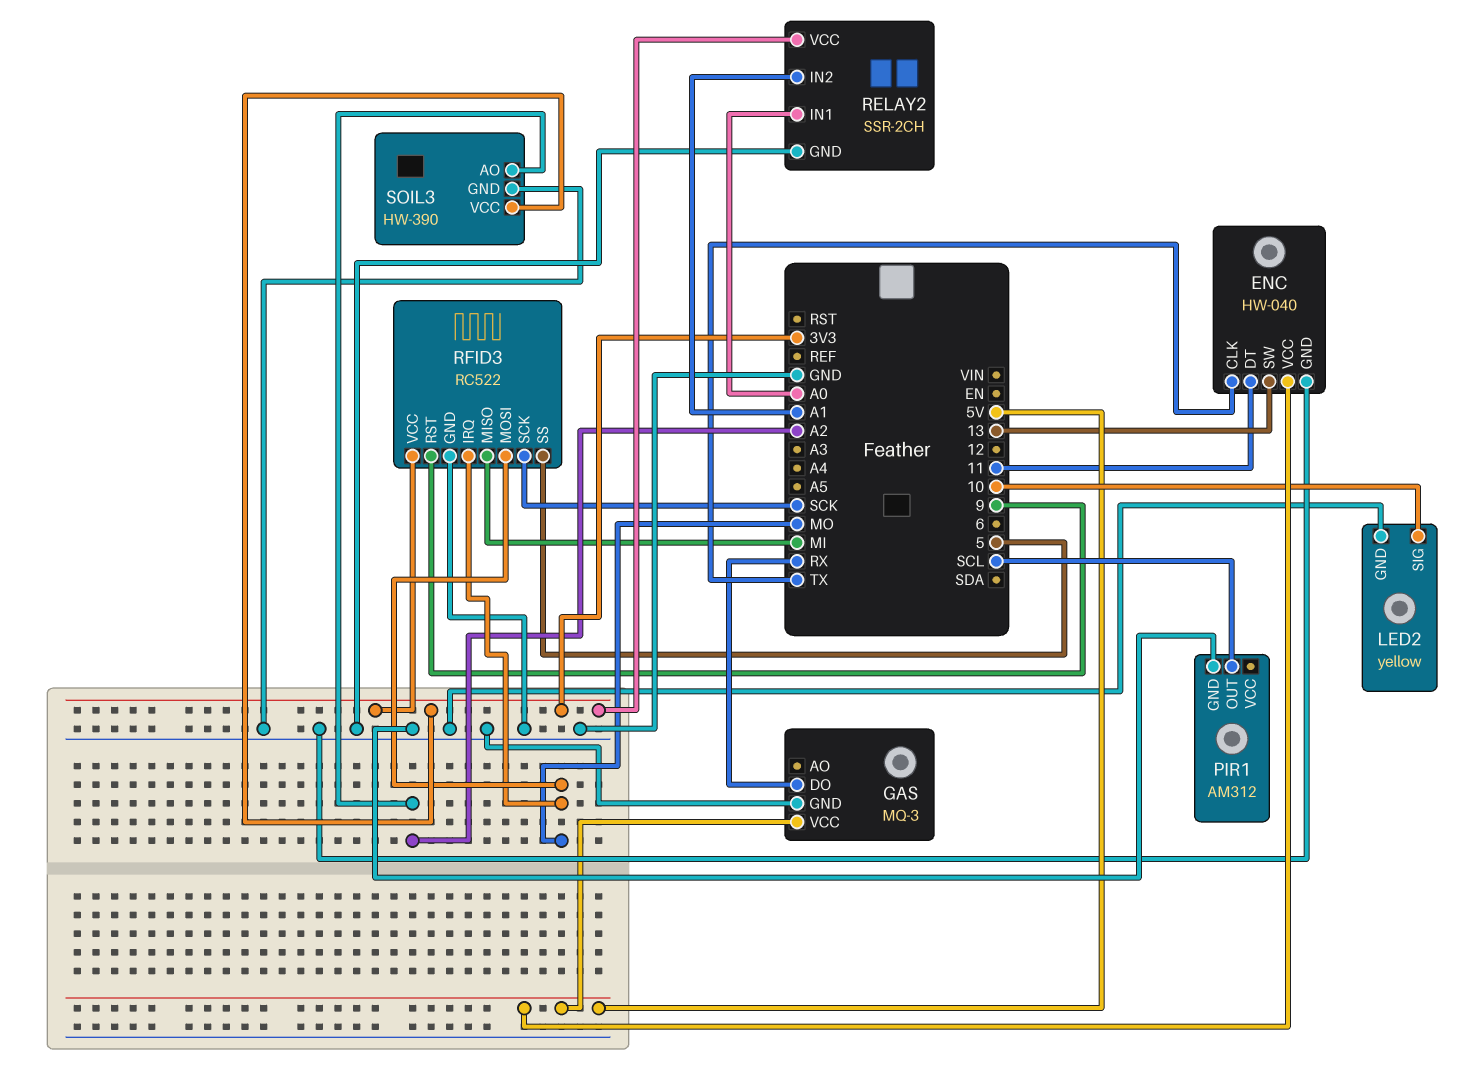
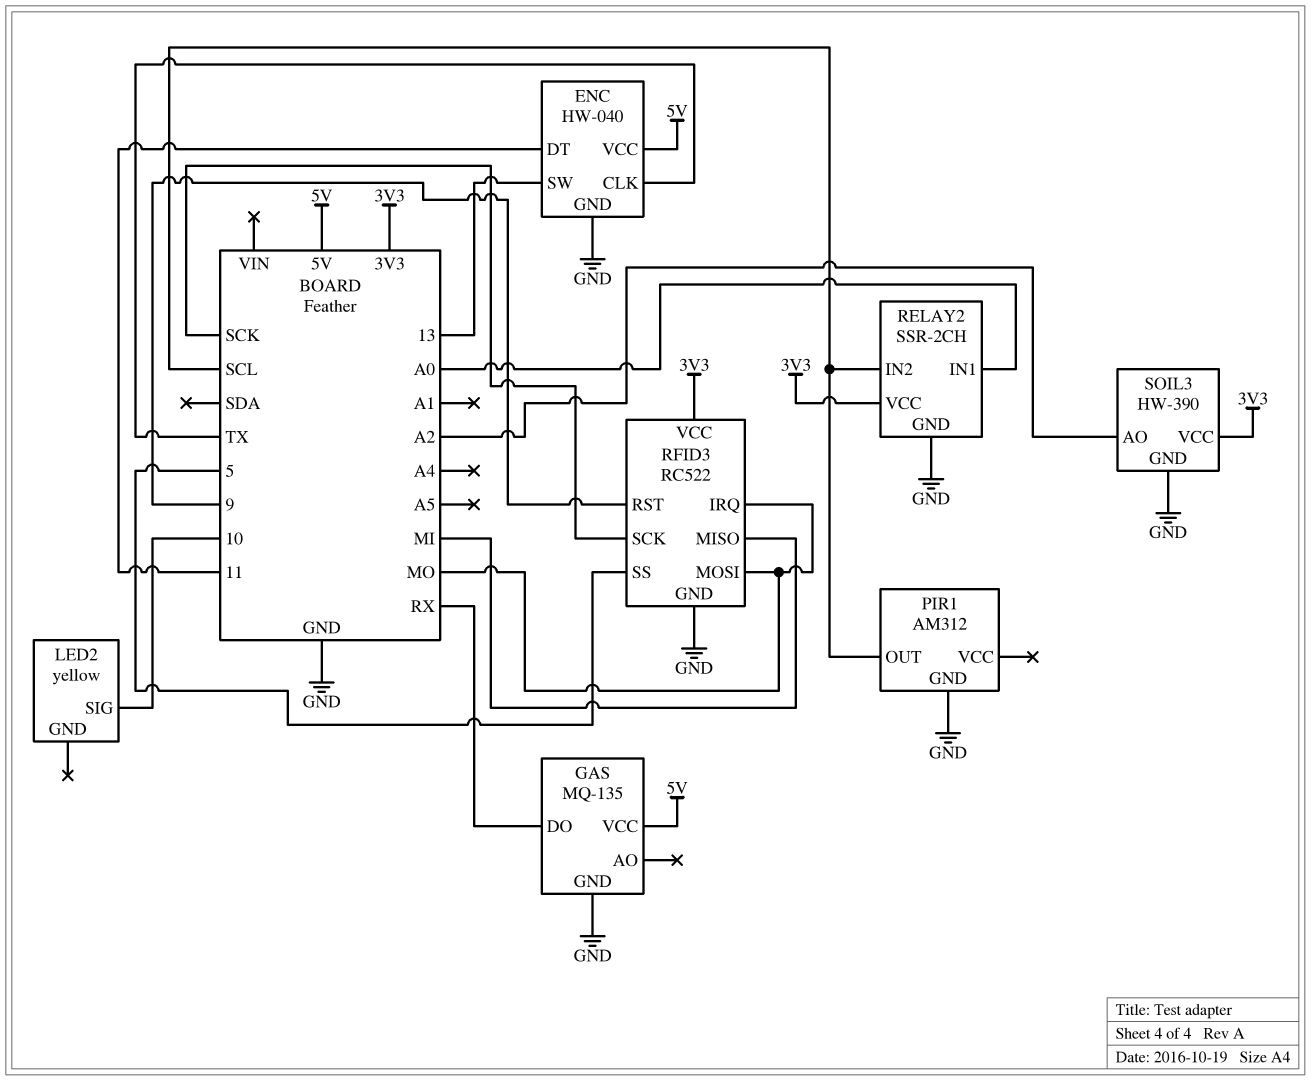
GAS: MQ-3 -> MQ-135
LED2 pin GND: GND -> none
RELAY2 pin IN2: A1 -> SCL

